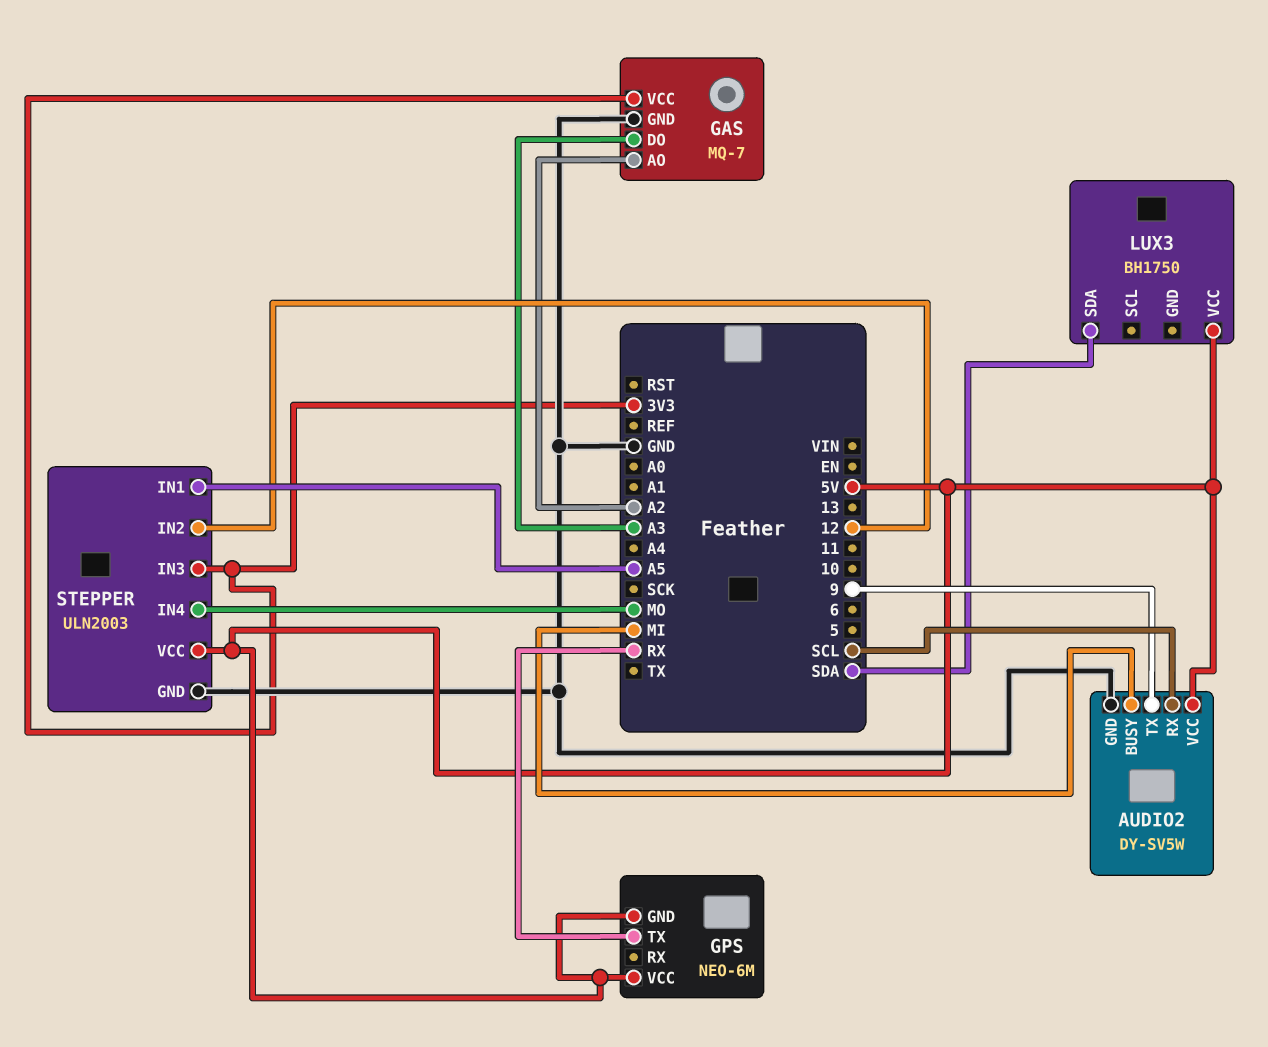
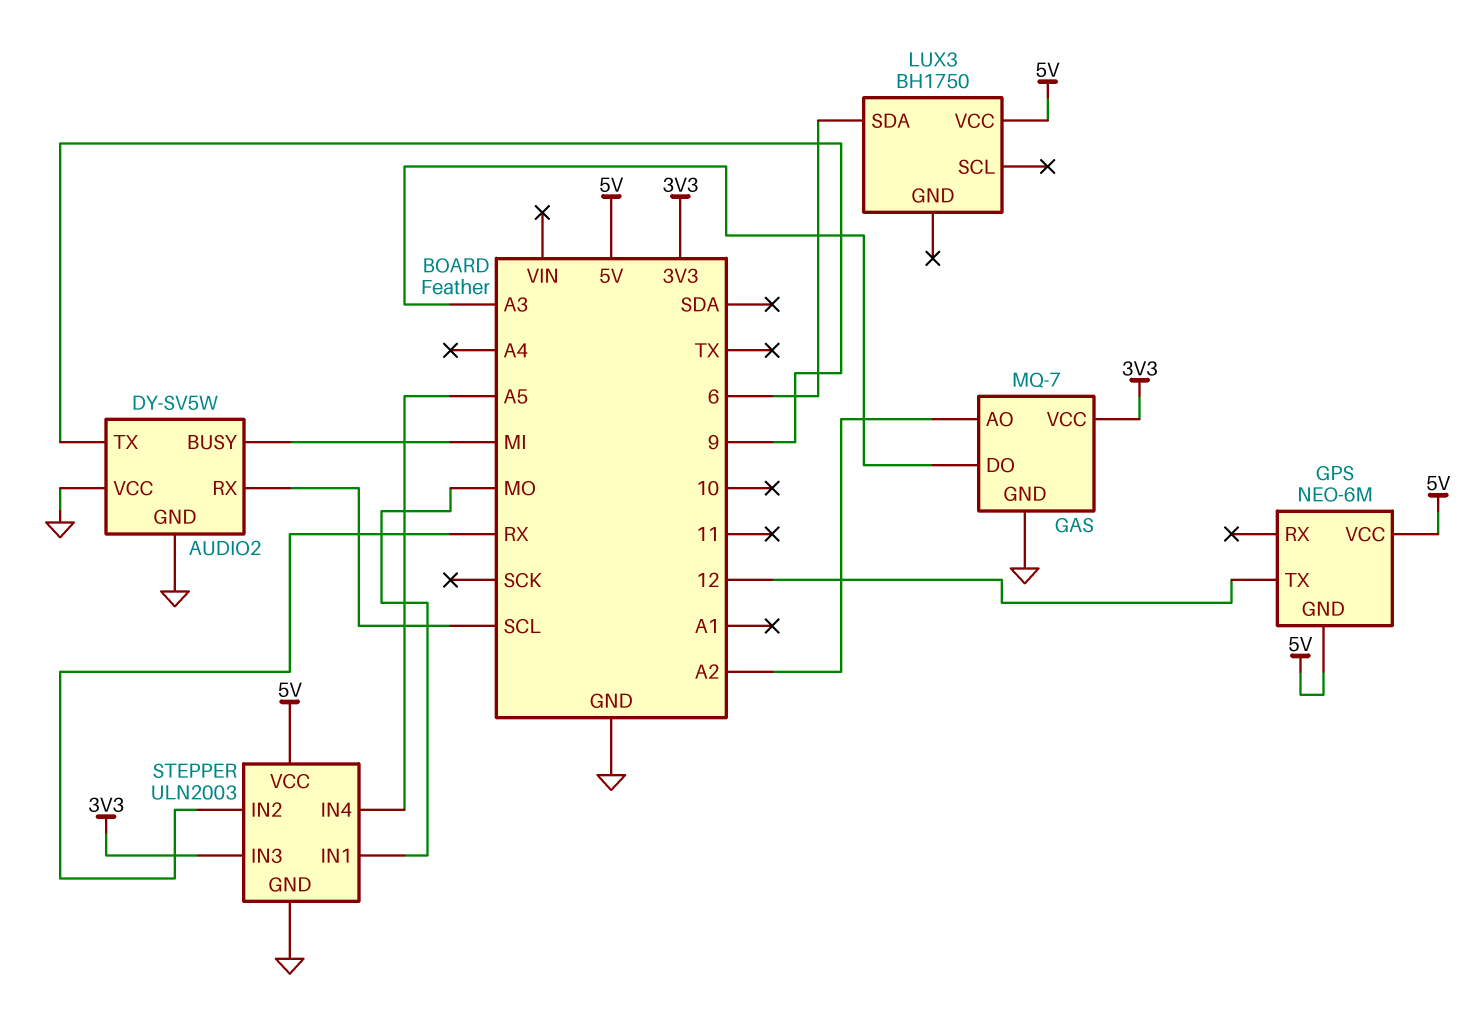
AUDIO2 pin VCC: 5V -> GND
GPS pin TX: RX -> 12
LUX3 pin SDA: SDA -> 6
STEPPER pin IN1: A5 -> MO
STEPPER pin IN2: 12 -> RX
STEPPER pin IN4: MO -> A5

